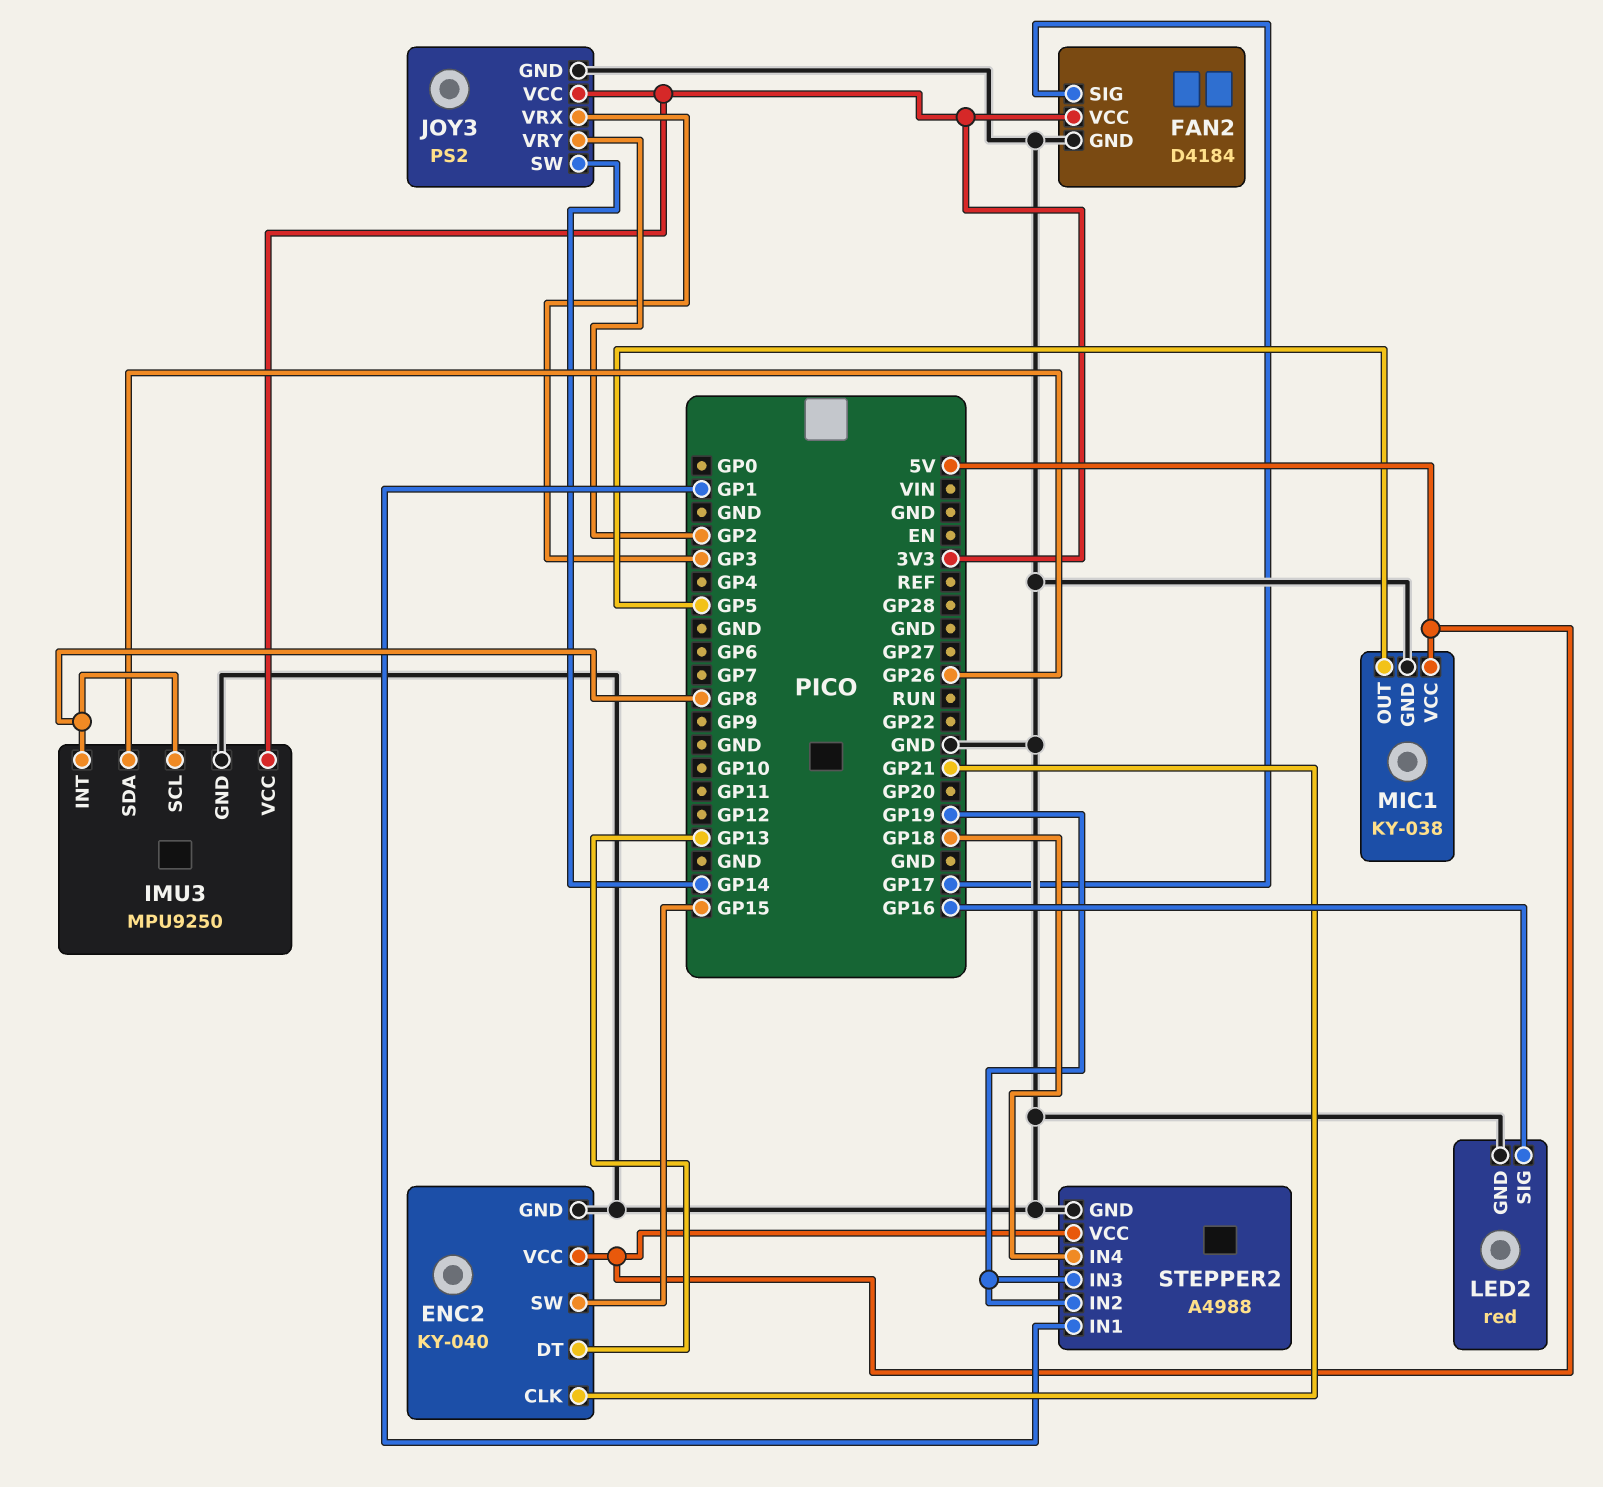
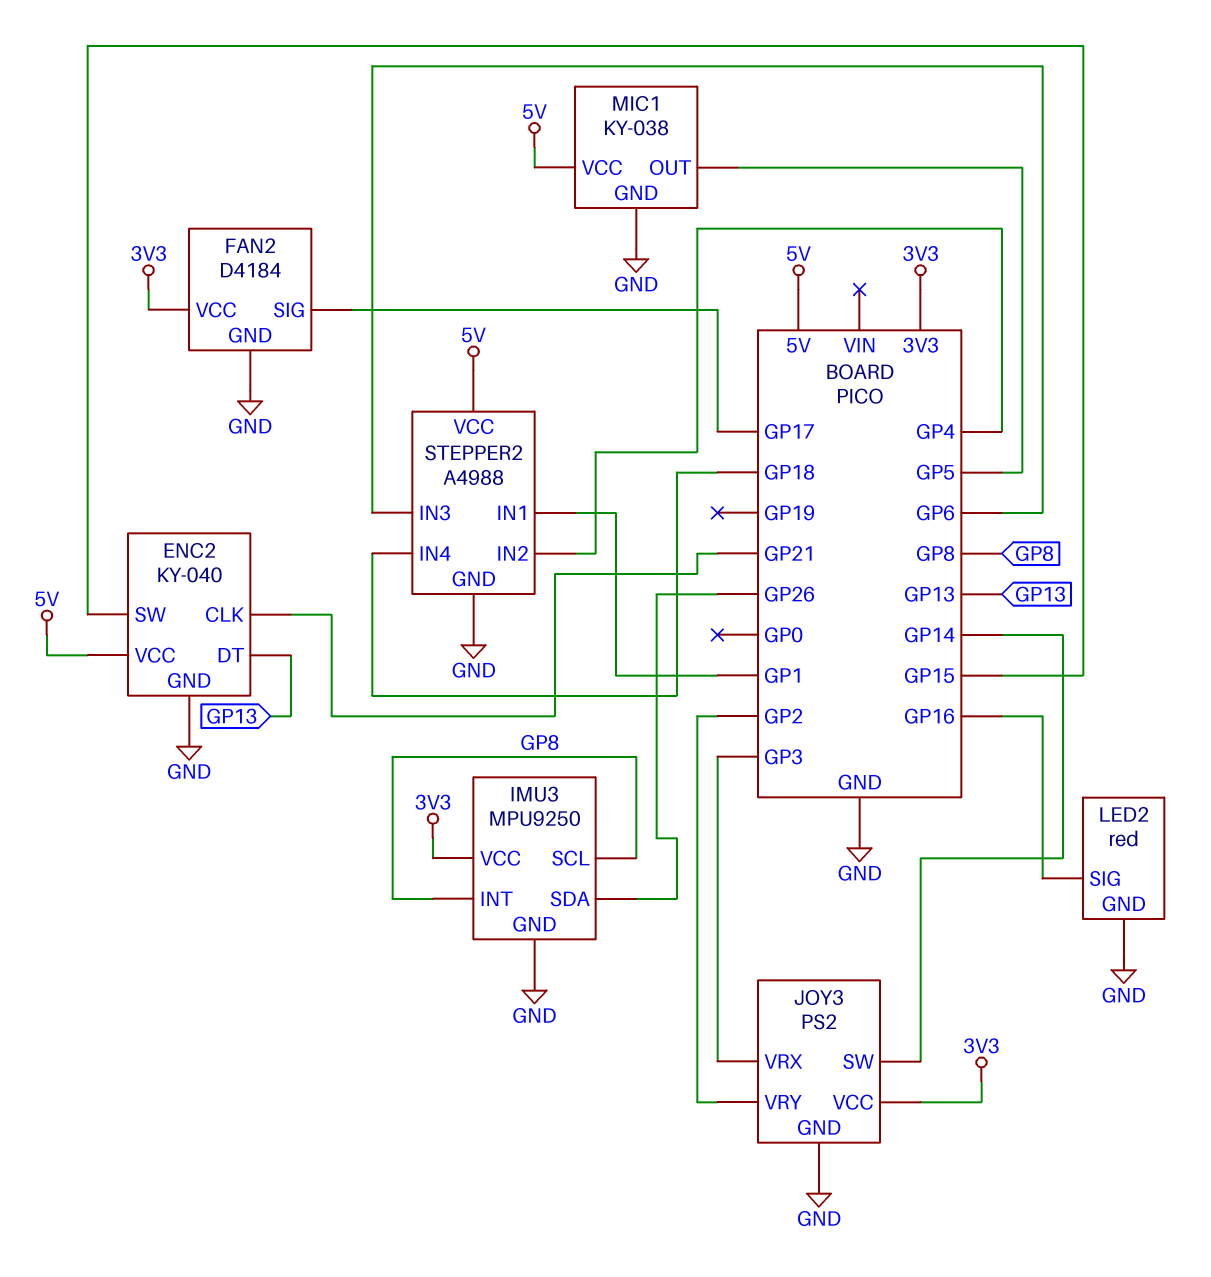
STEPPER2 pin IN2: GP19 -> GP4
STEPPER2 pin IN3: GP19 -> GP6

